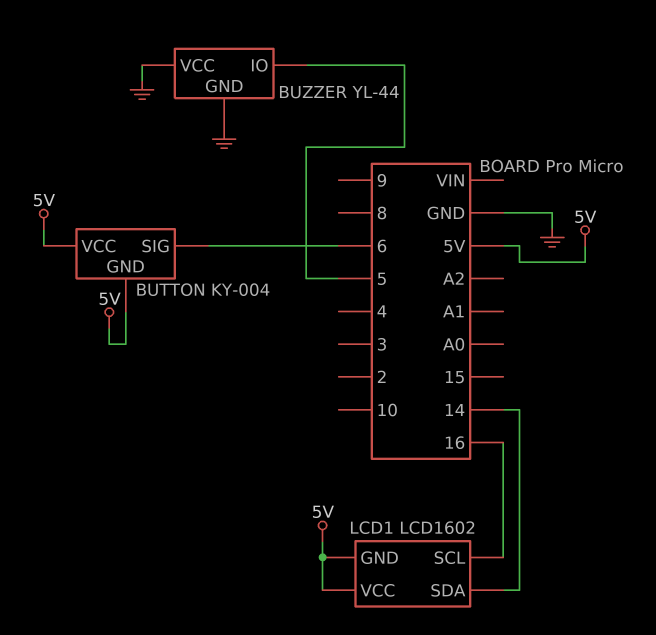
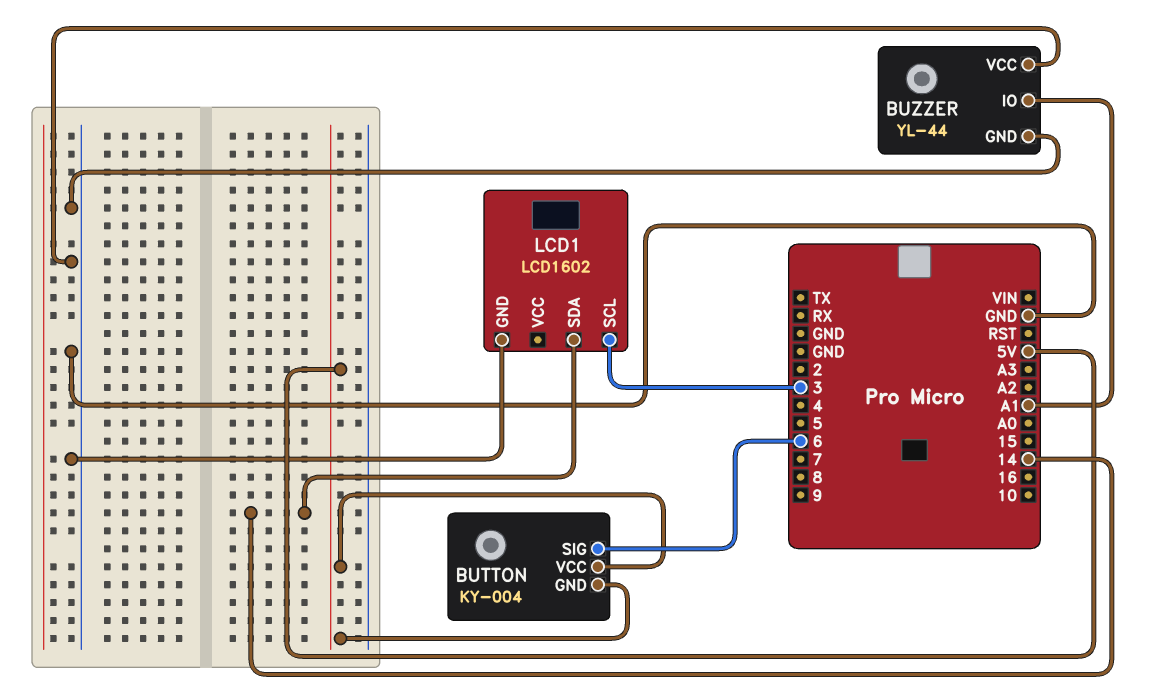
BUZZER pin IO: 5 -> A1
LCD1 pin GND: 5V -> GND
LCD1 pin SCL: 16 -> 3
LCD1 pin VCC: 5V -> none

